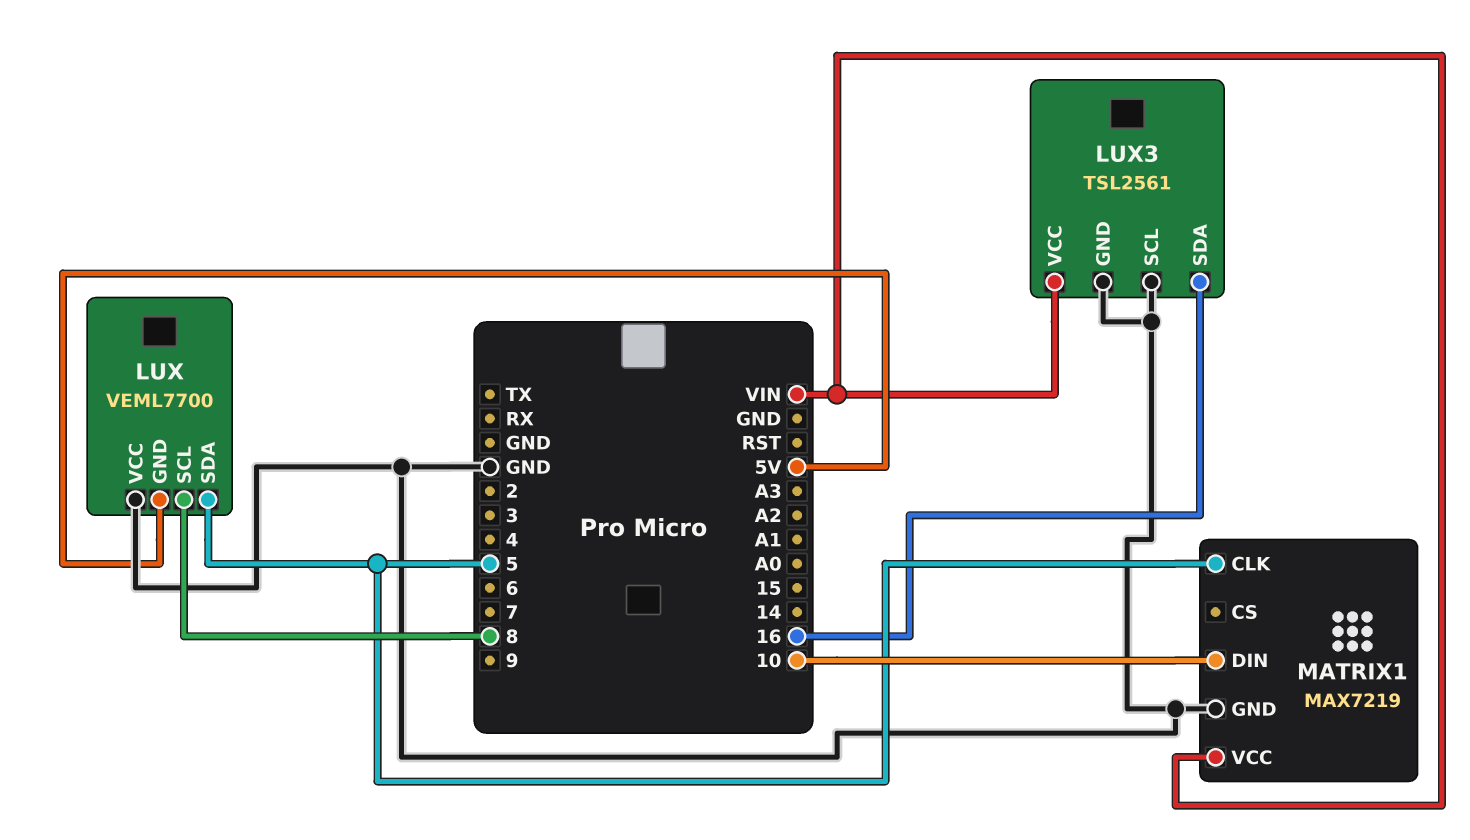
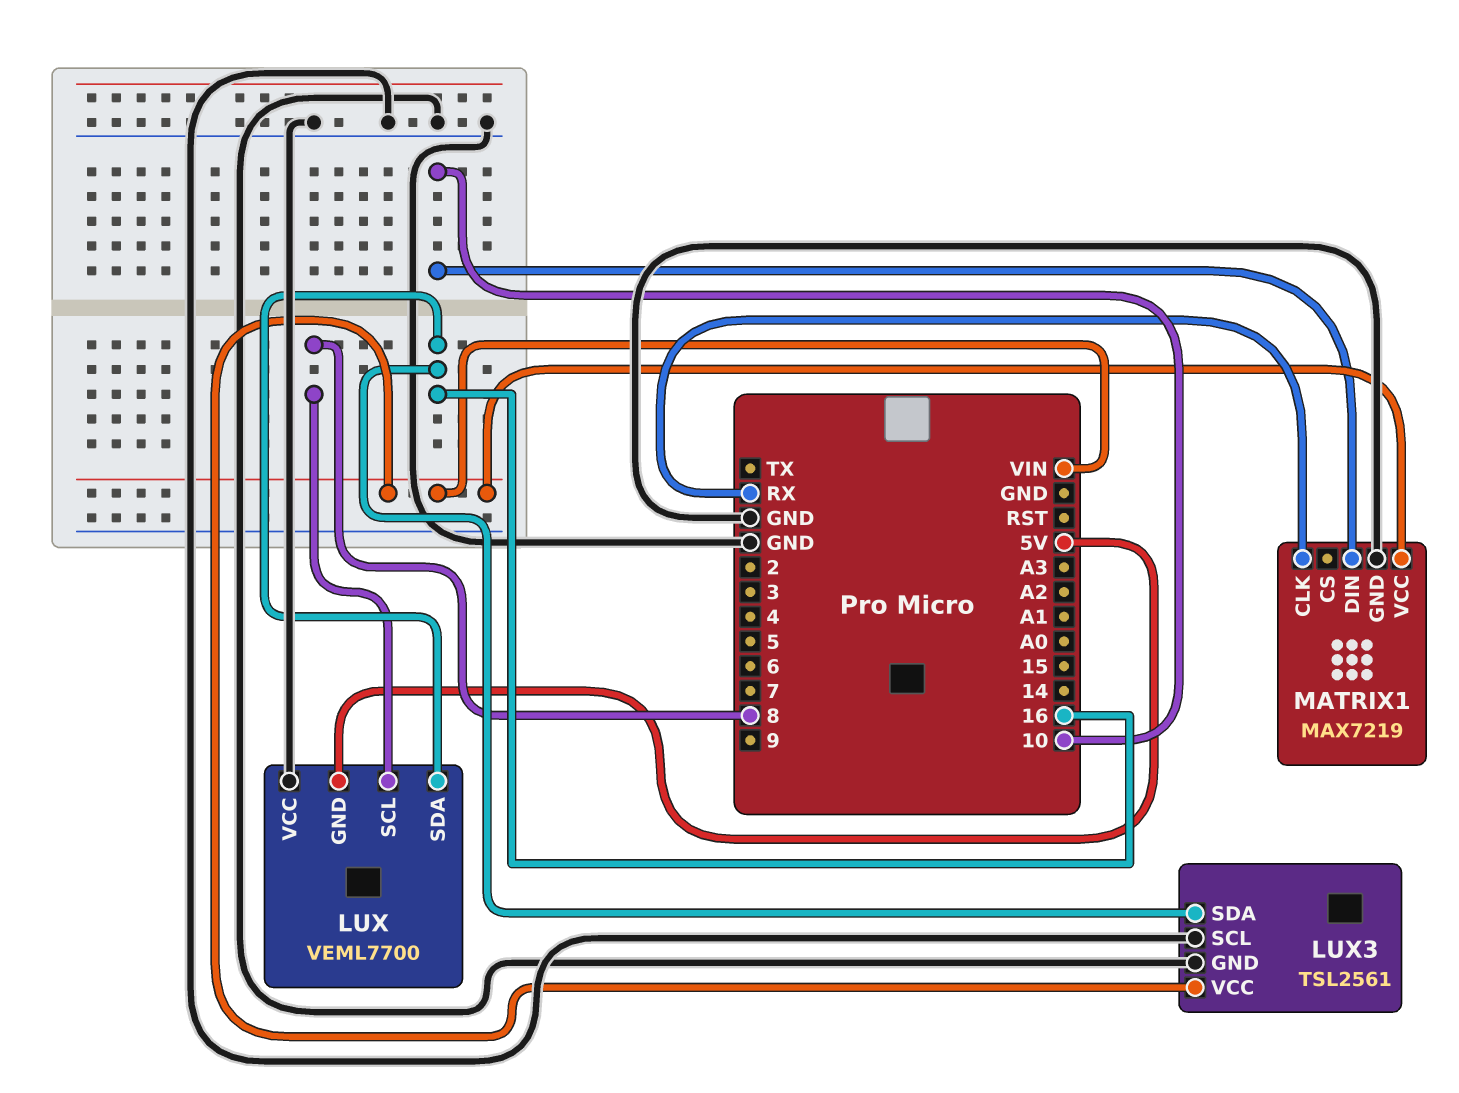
LUX pin SDA: 5 -> 16
MATRIX1 pin CLK: 5 -> RX

